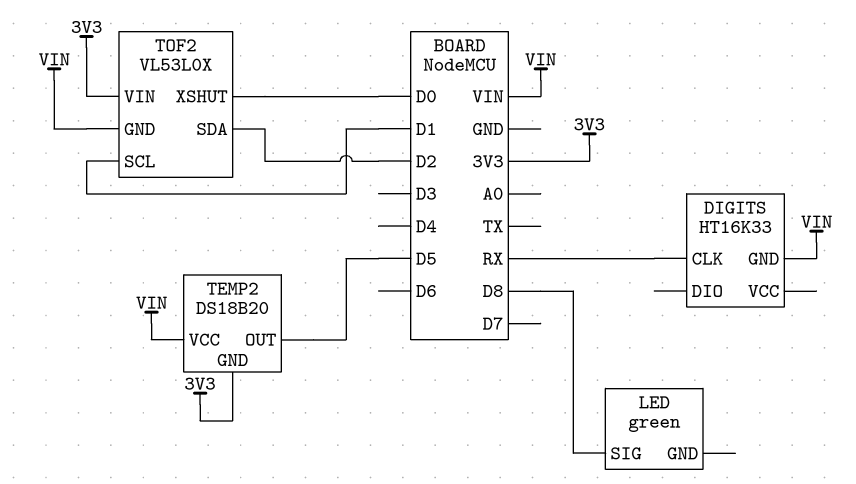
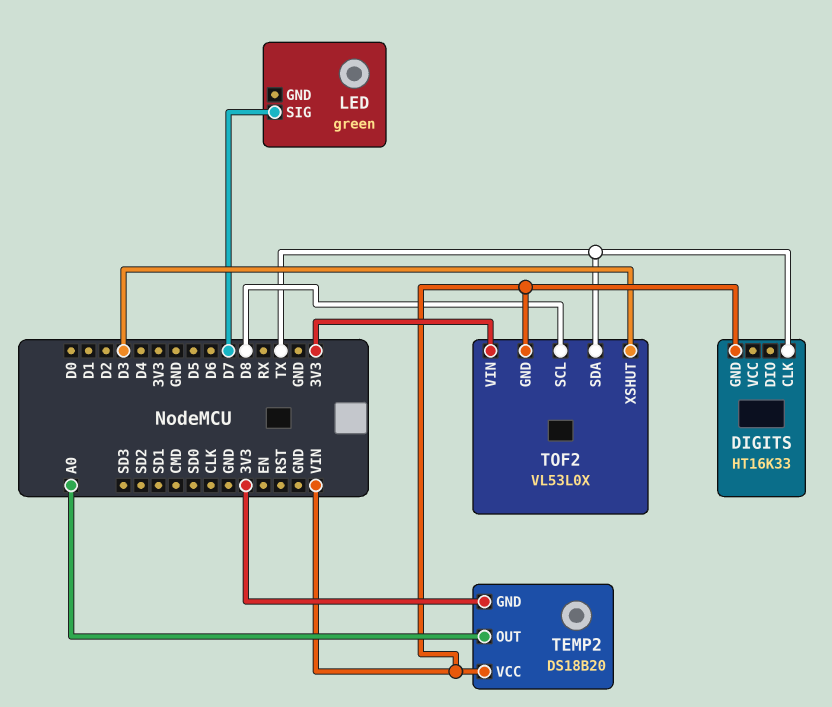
DIGITS pin CLK: RX -> TX
LED pin SIG: D8 -> D7
TEMP2 pin OUT: D5 -> A0
TOF2 pin SCL: D1 -> D8
TOF2 pin SDA: D2 -> TX
TOF2 pin XSHUT: D0 -> D3

